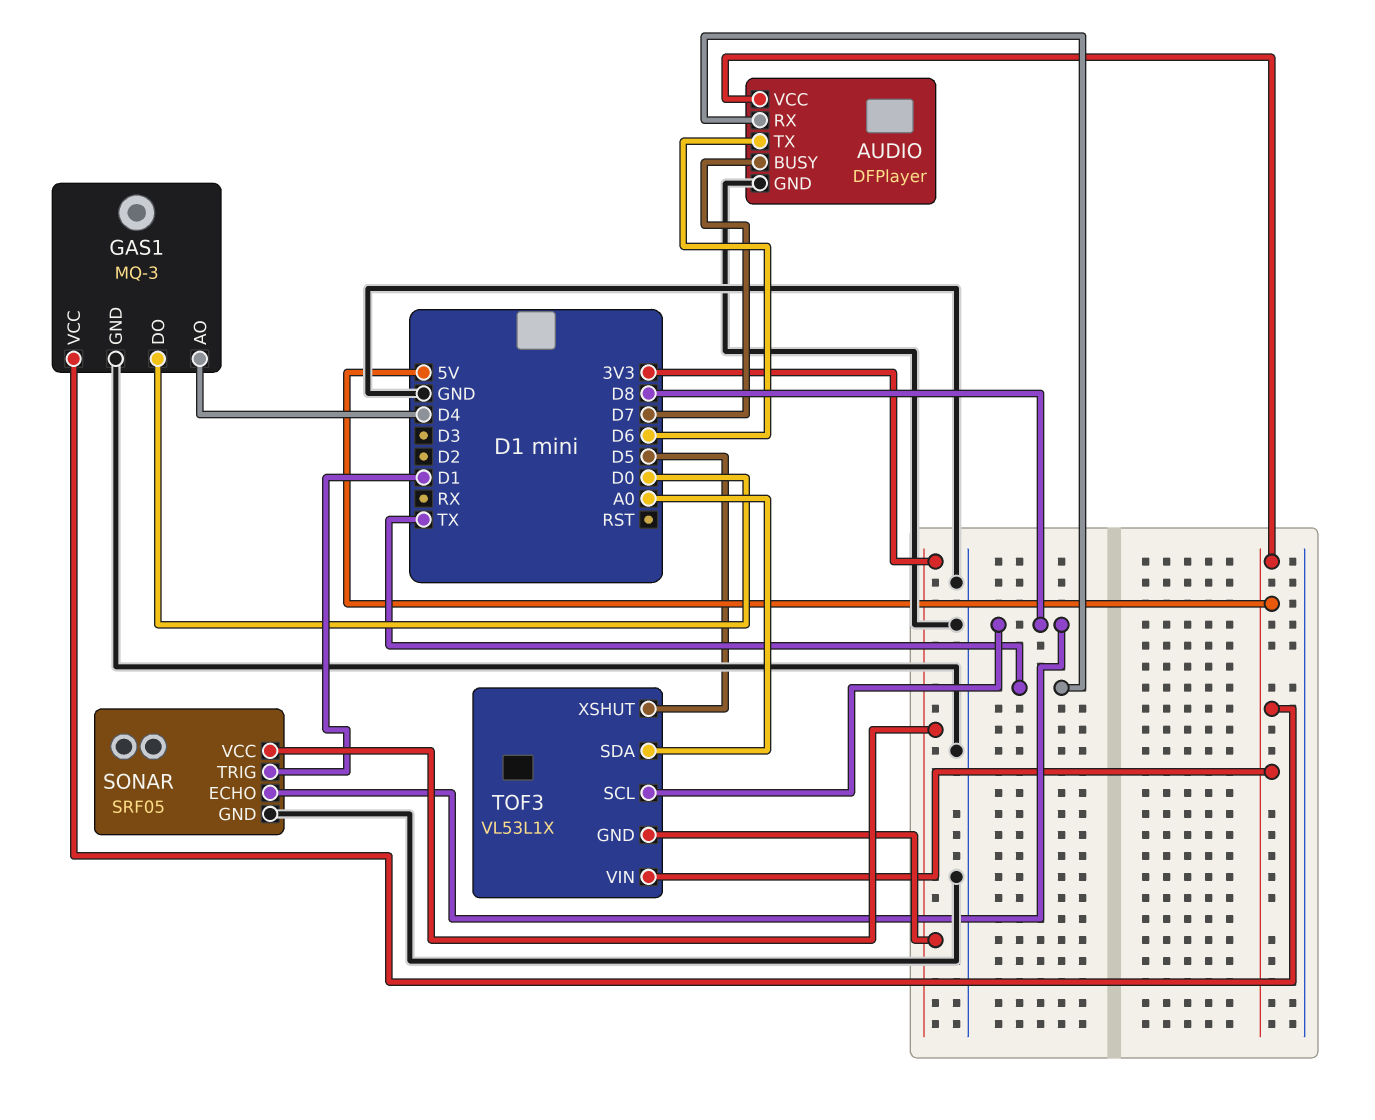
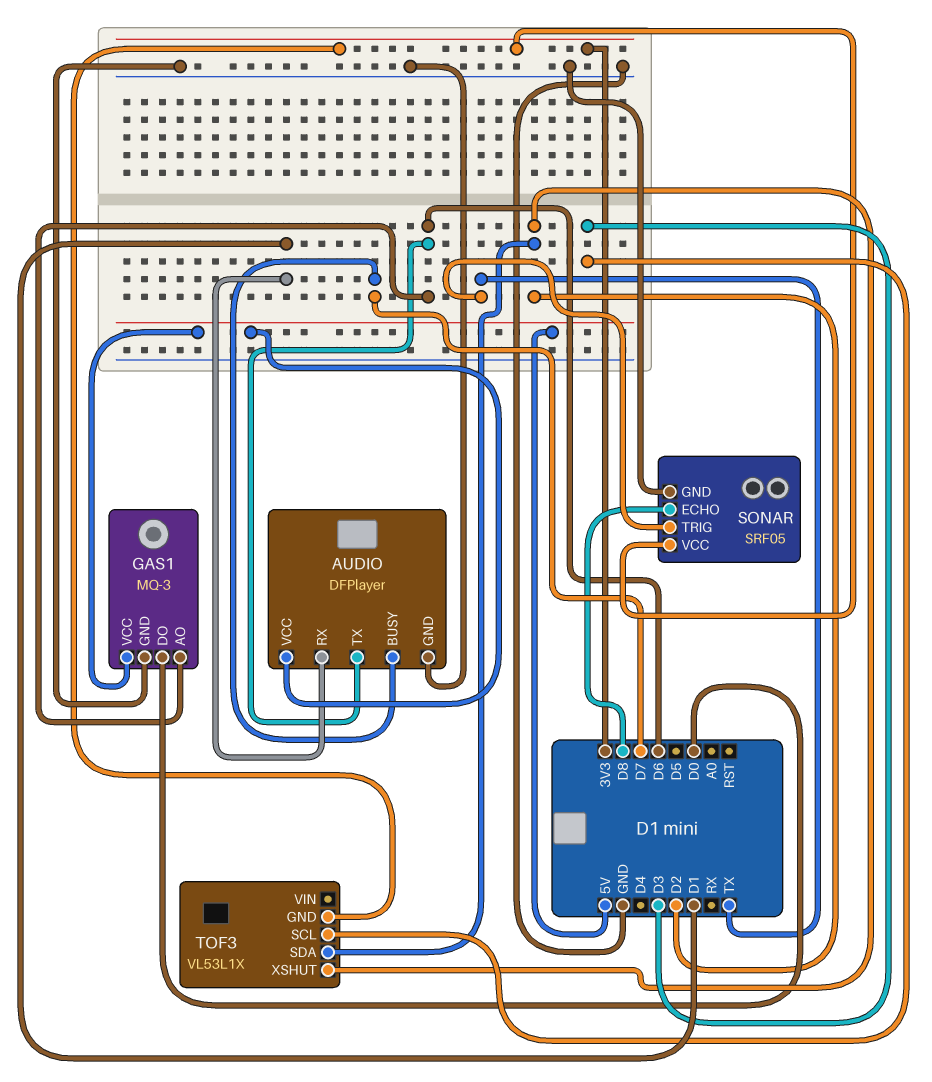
AUDIO pin RX: TX -> D1
GAS1 pin AO: D4 -> D6
SONAR pin TRIG: D1 -> TX
TOF3 pin SCL: D8 -> D3
TOF3 pin SDA: A0 -> D2
TOF3 pin VIN: 5V -> none
TOF3 pin XSHUT: D5 -> D2

